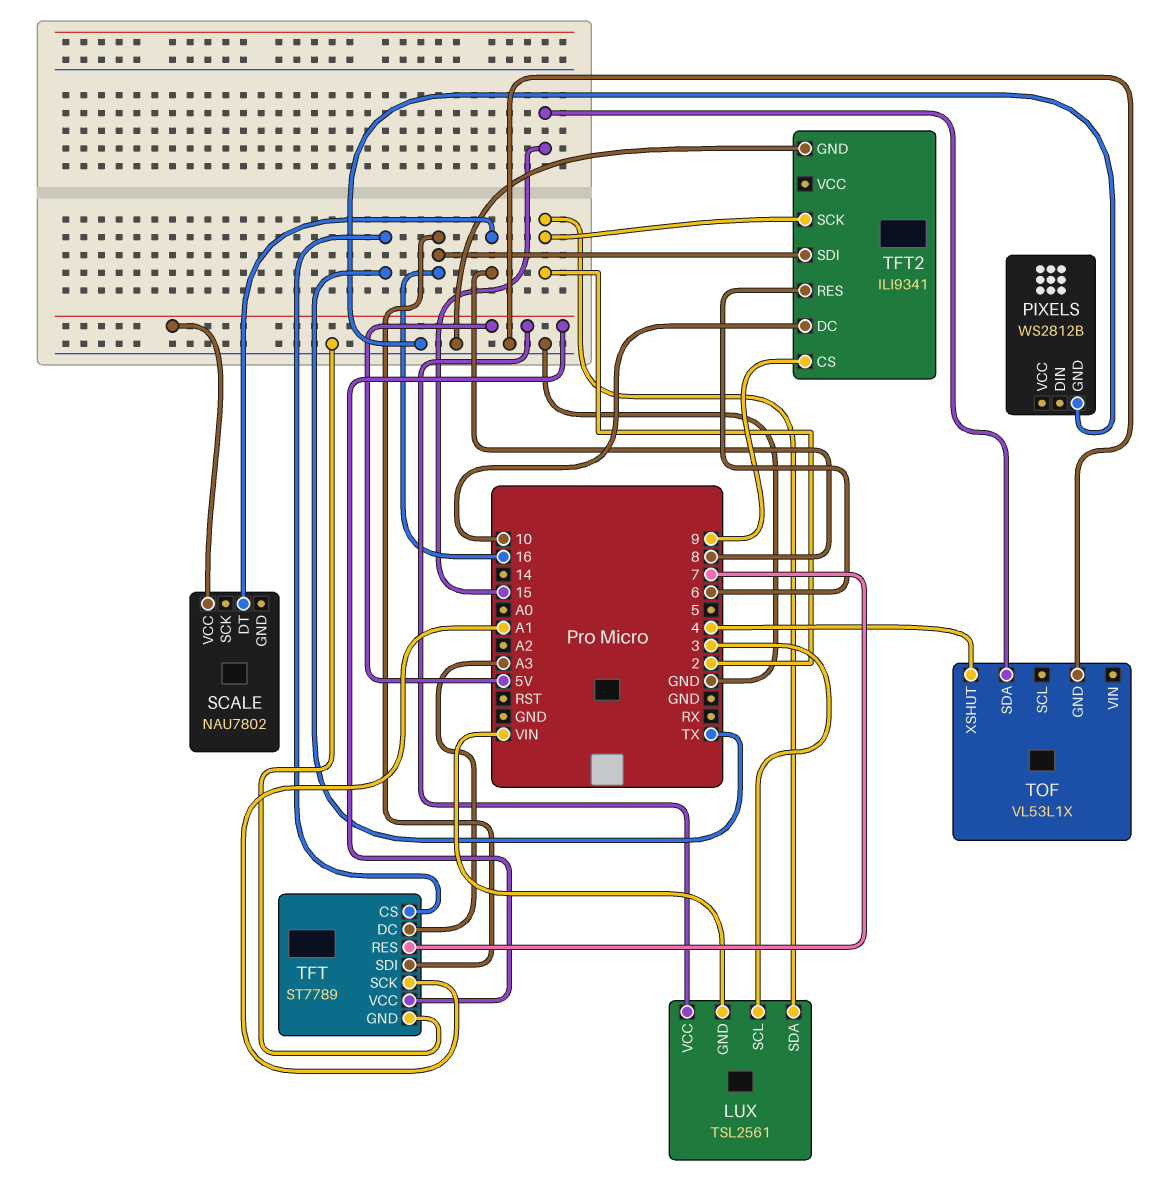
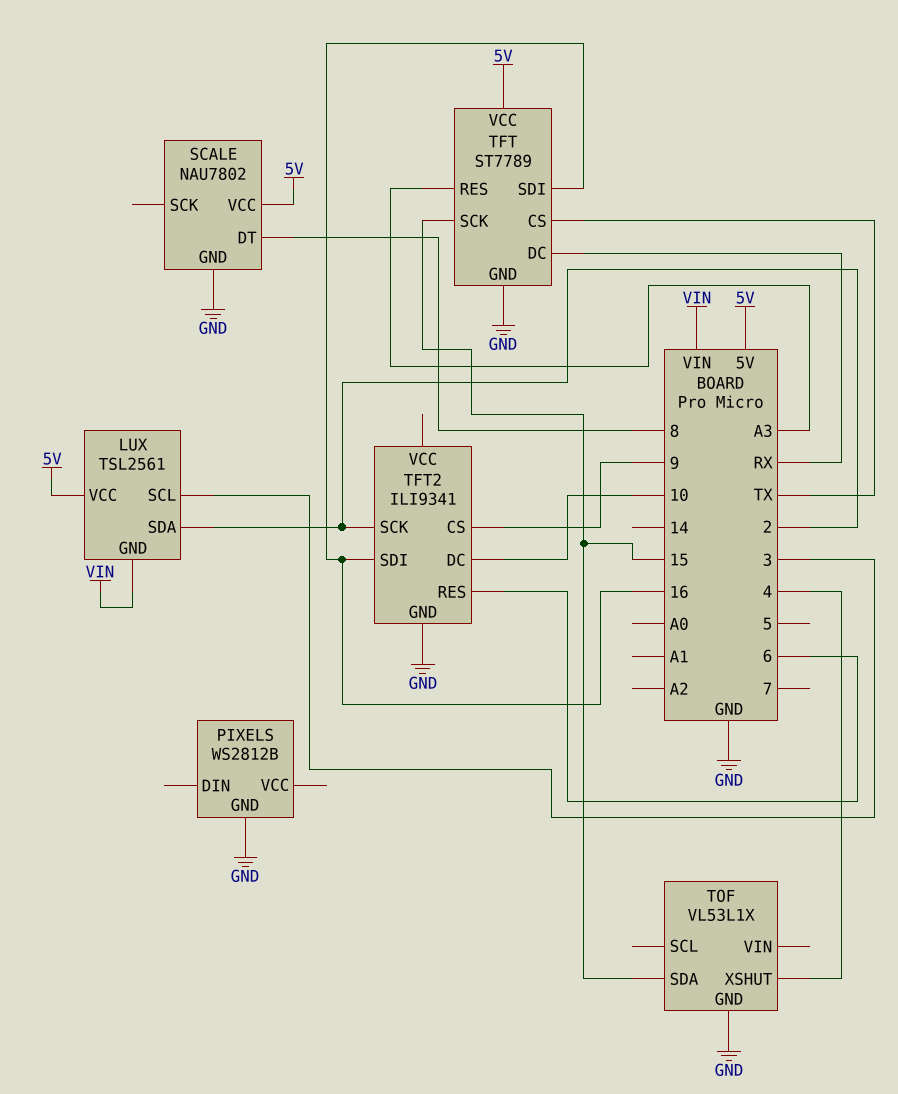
SCALE pin GND: none -> GND
TFT pin DC: A3 -> RX
TFT pin RES: 7 -> A3
TFT pin SCK: A1 -> 15

